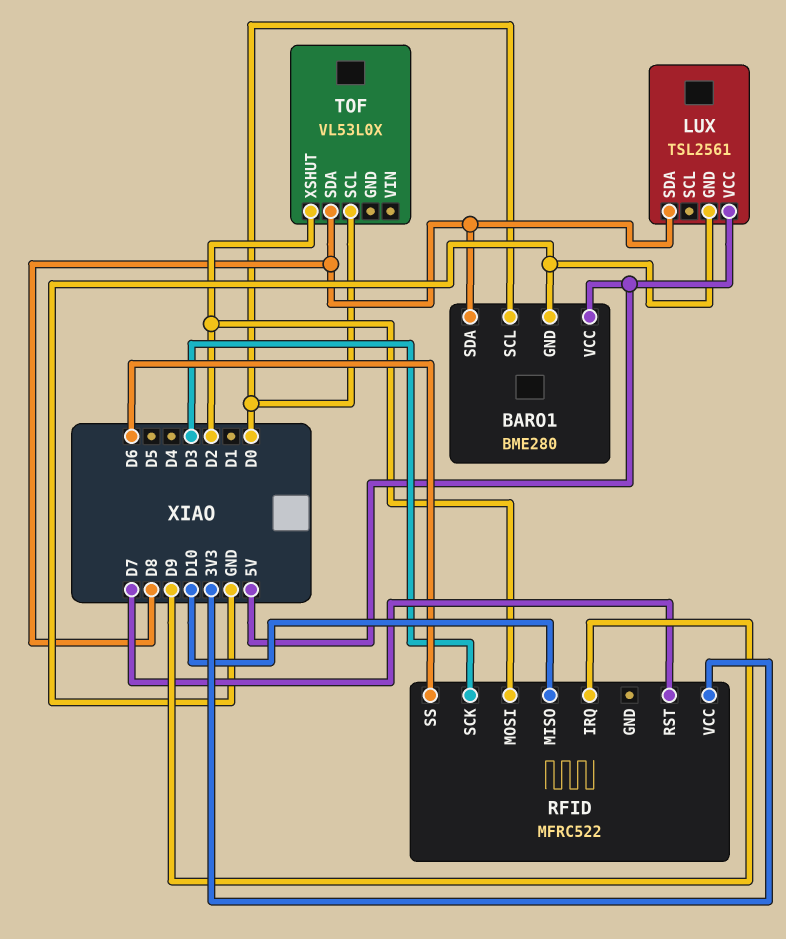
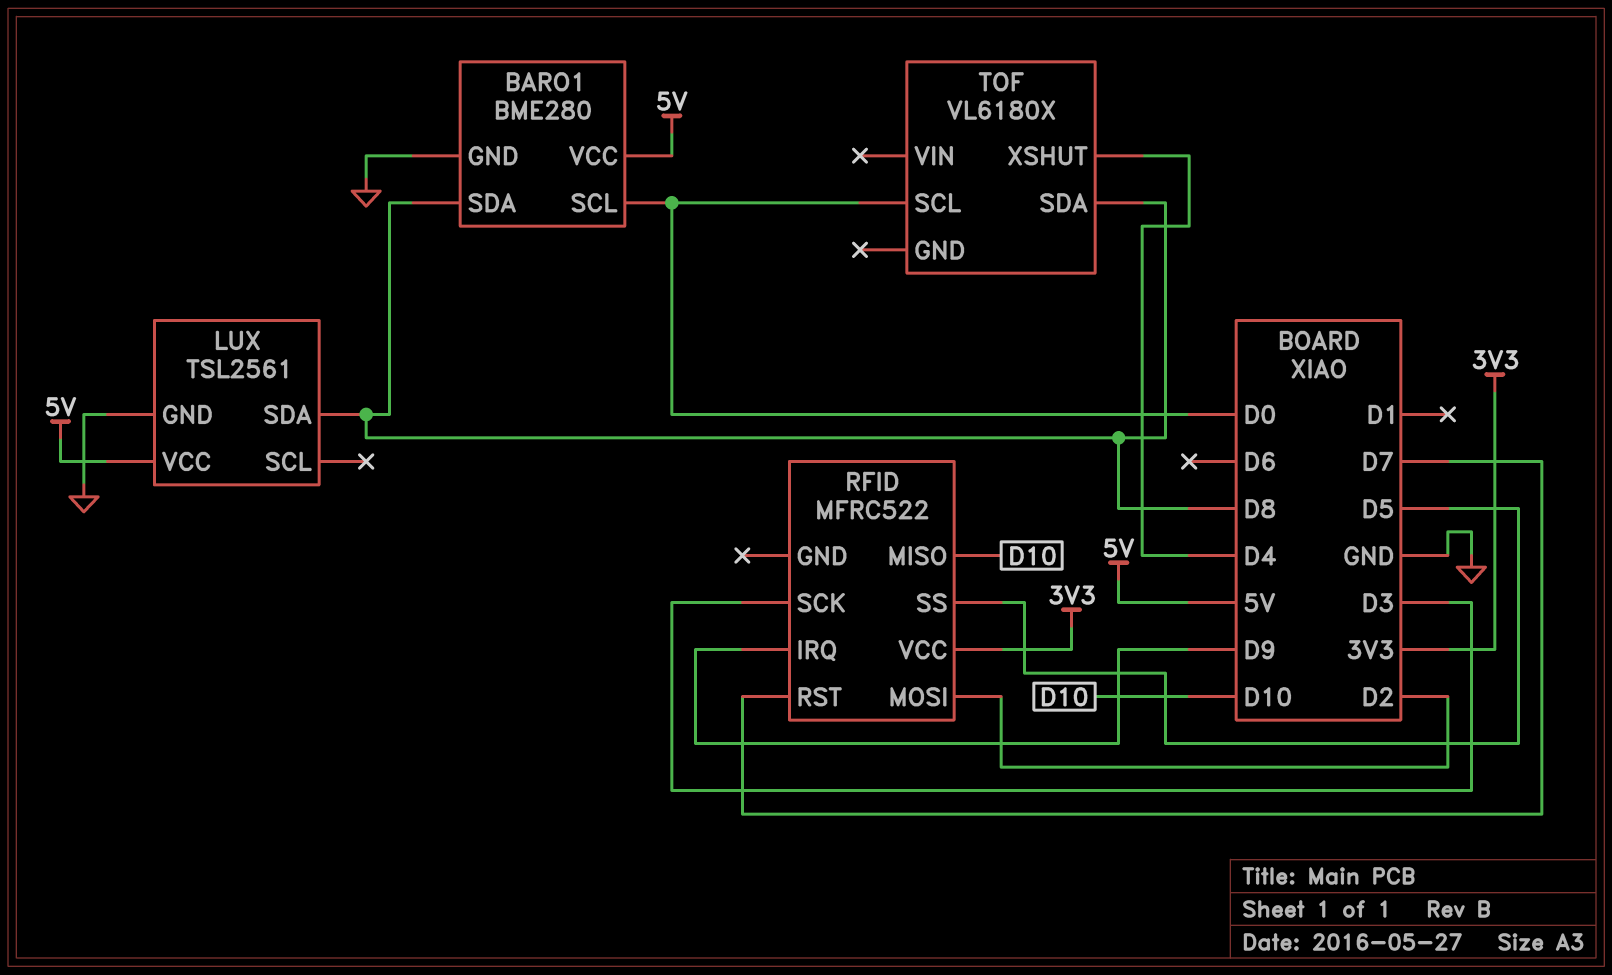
RFID pin SS: D6 -> D5
TOF: VL53L0X -> VL6180X
TOF pin XSHUT: D2 -> D4

